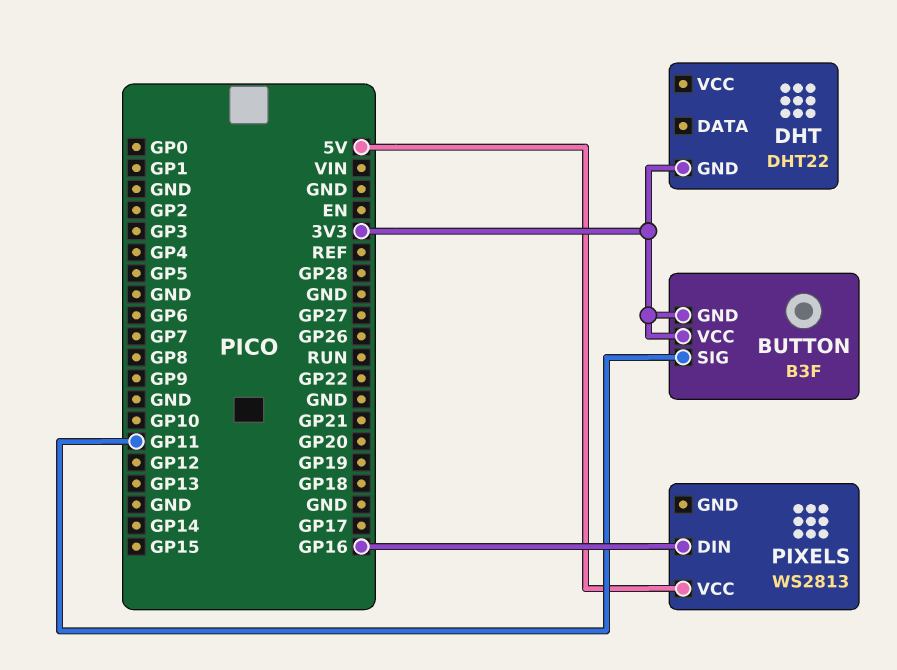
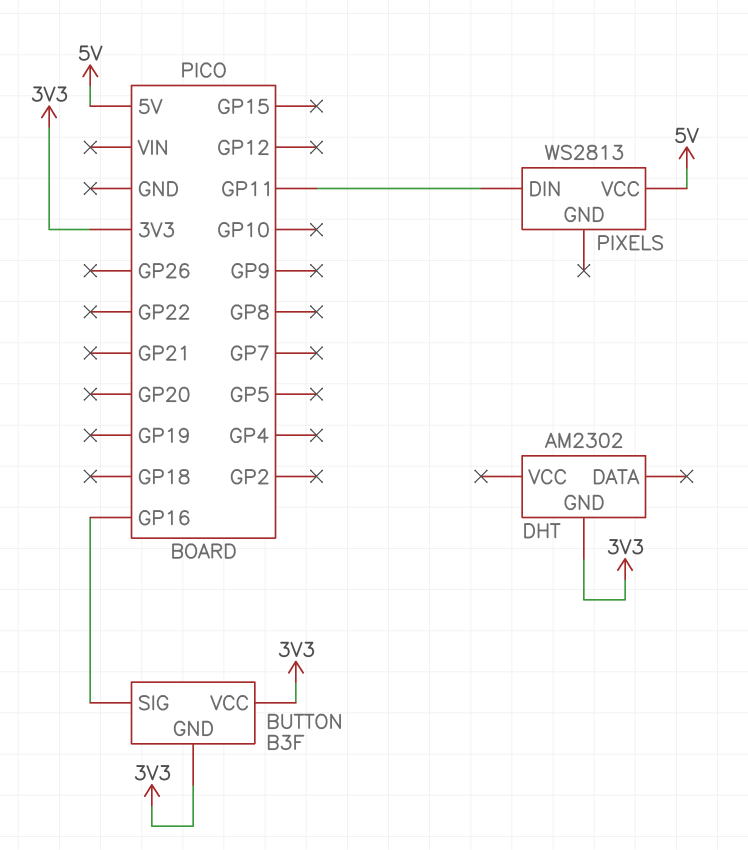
BUTTON pin SIG: GP11 -> GP16
DHT: DHT22 -> AM2302
PIXELS pin DIN: GP16 -> GP11

